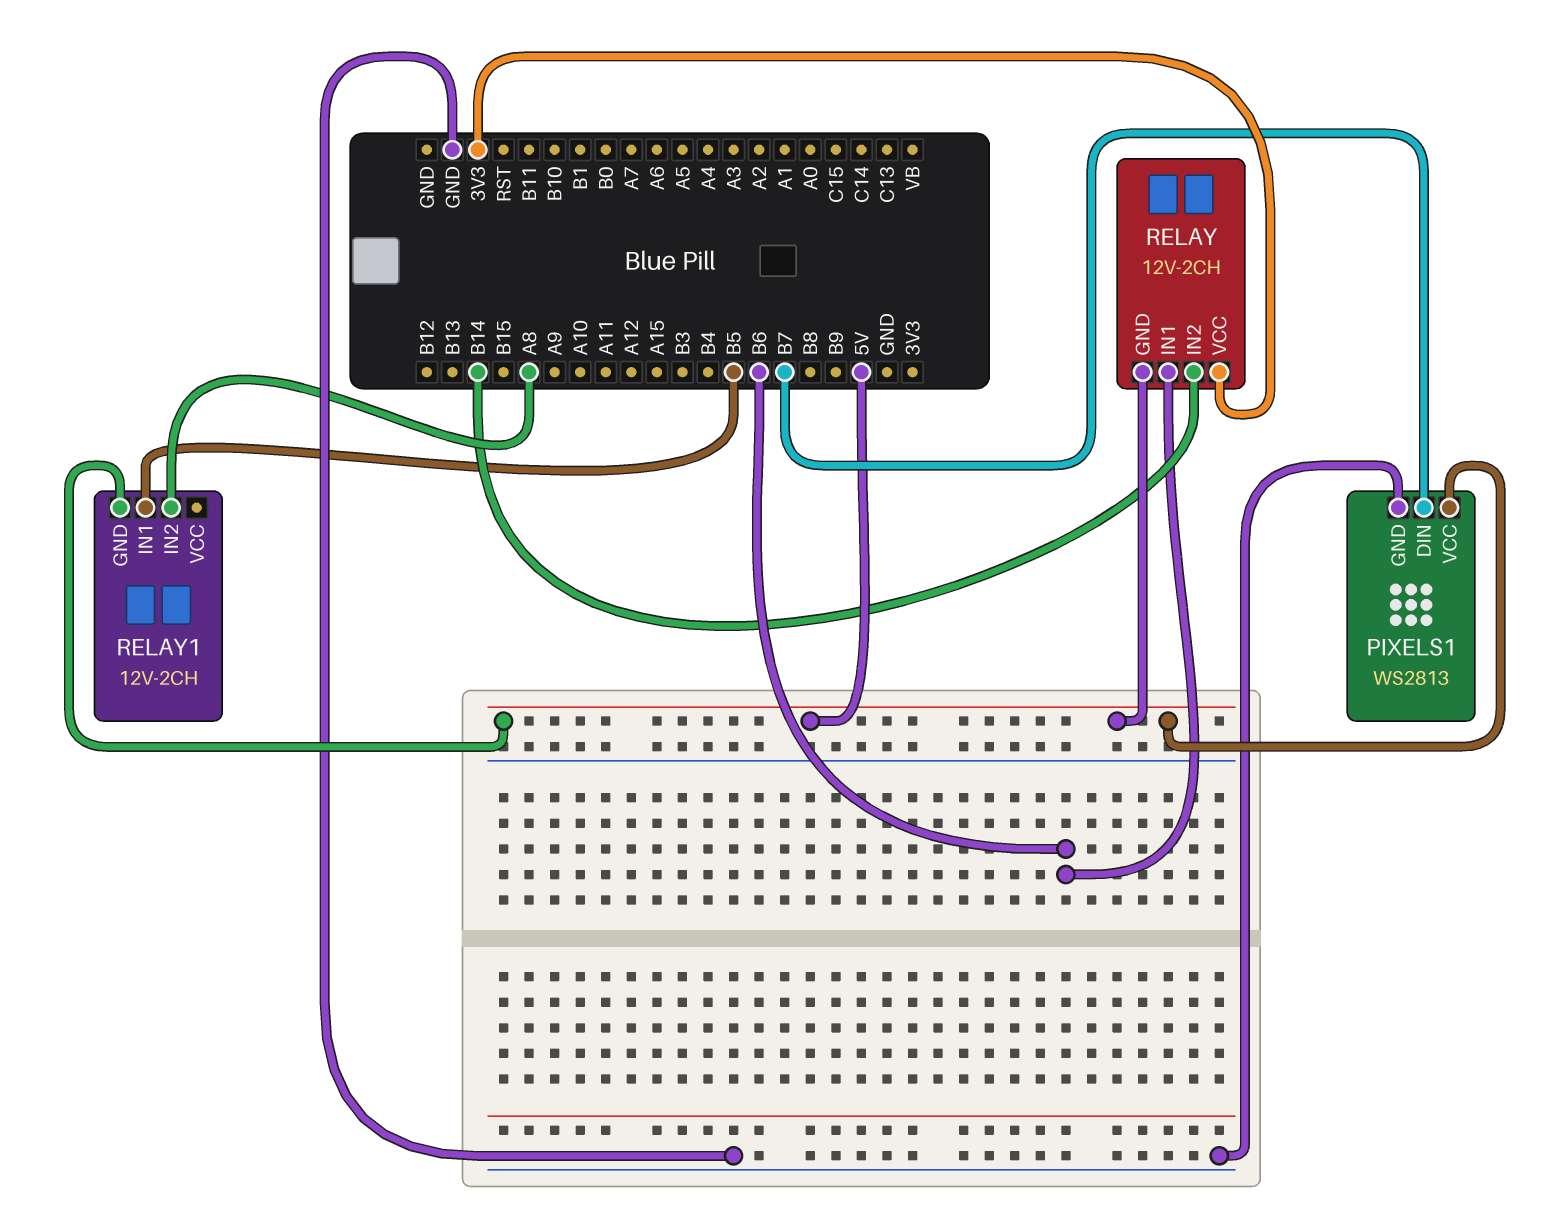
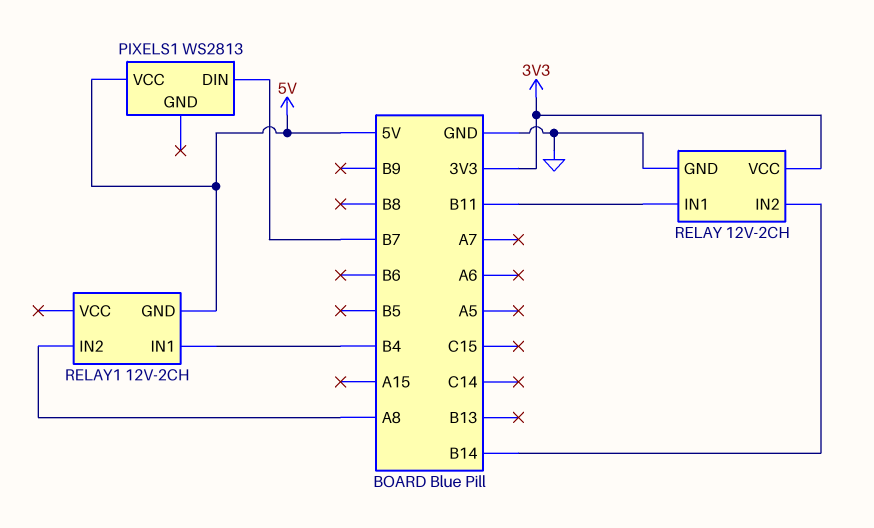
PIXELS1 pin GND: GND -> none
RELAY pin GND: 5V -> GND
RELAY pin IN1: B6 -> B11
RELAY1 pin IN1: B5 -> B4

